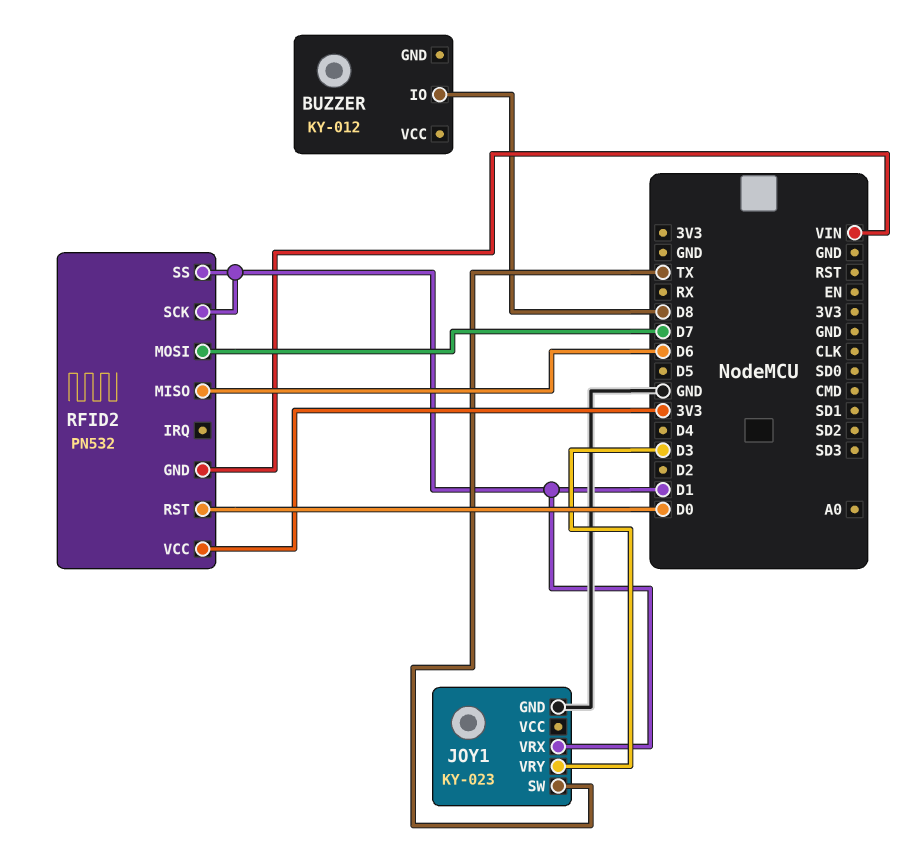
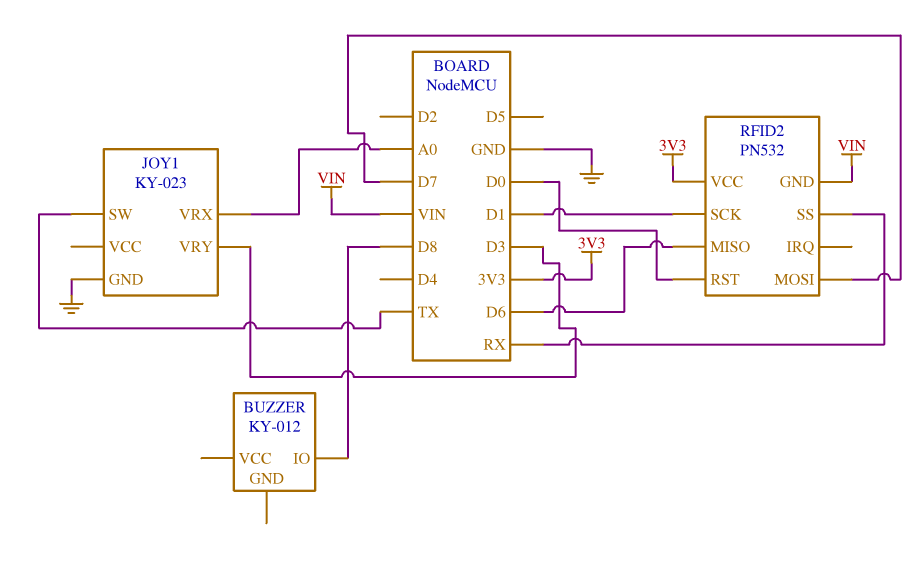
JOY1 pin VRX: D1 -> A0
RFID2 pin SS: D1 -> RX

